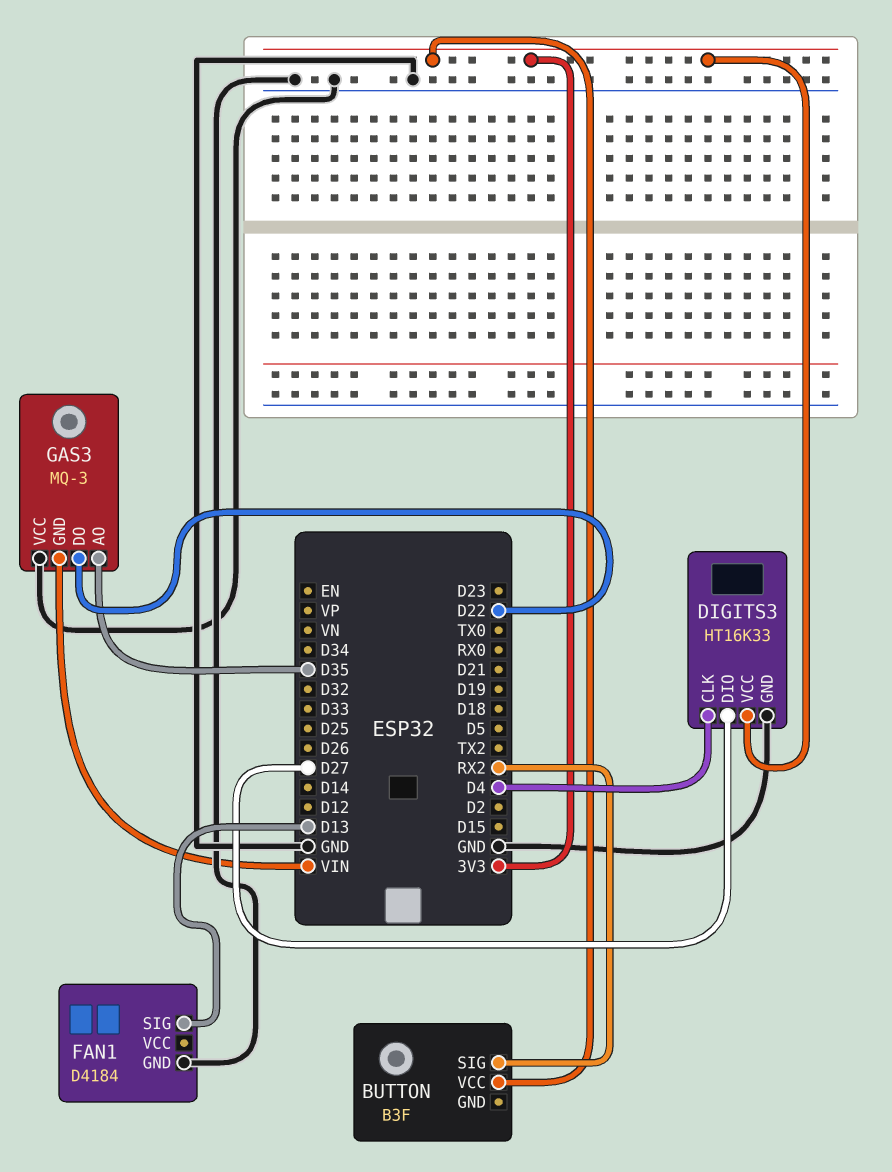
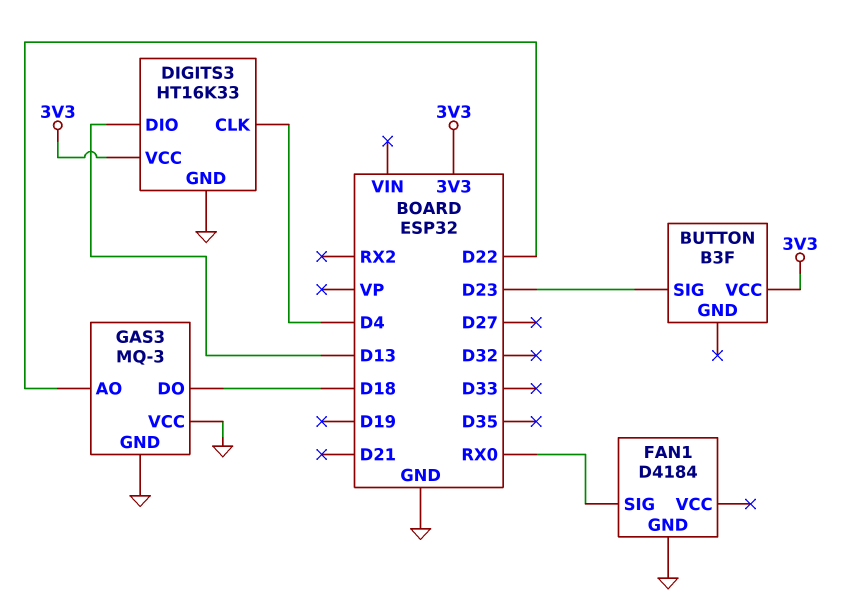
BUTTON pin SIG: RX2 -> D23
DIGITS3 pin DIO: D27 -> D13
FAN1 pin SIG: D13 -> RX0
GAS3 pin AO: D35 -> D22
GAS3 pin DO: D22 -> D18
GAS3 pin GND: VIN -> GND

